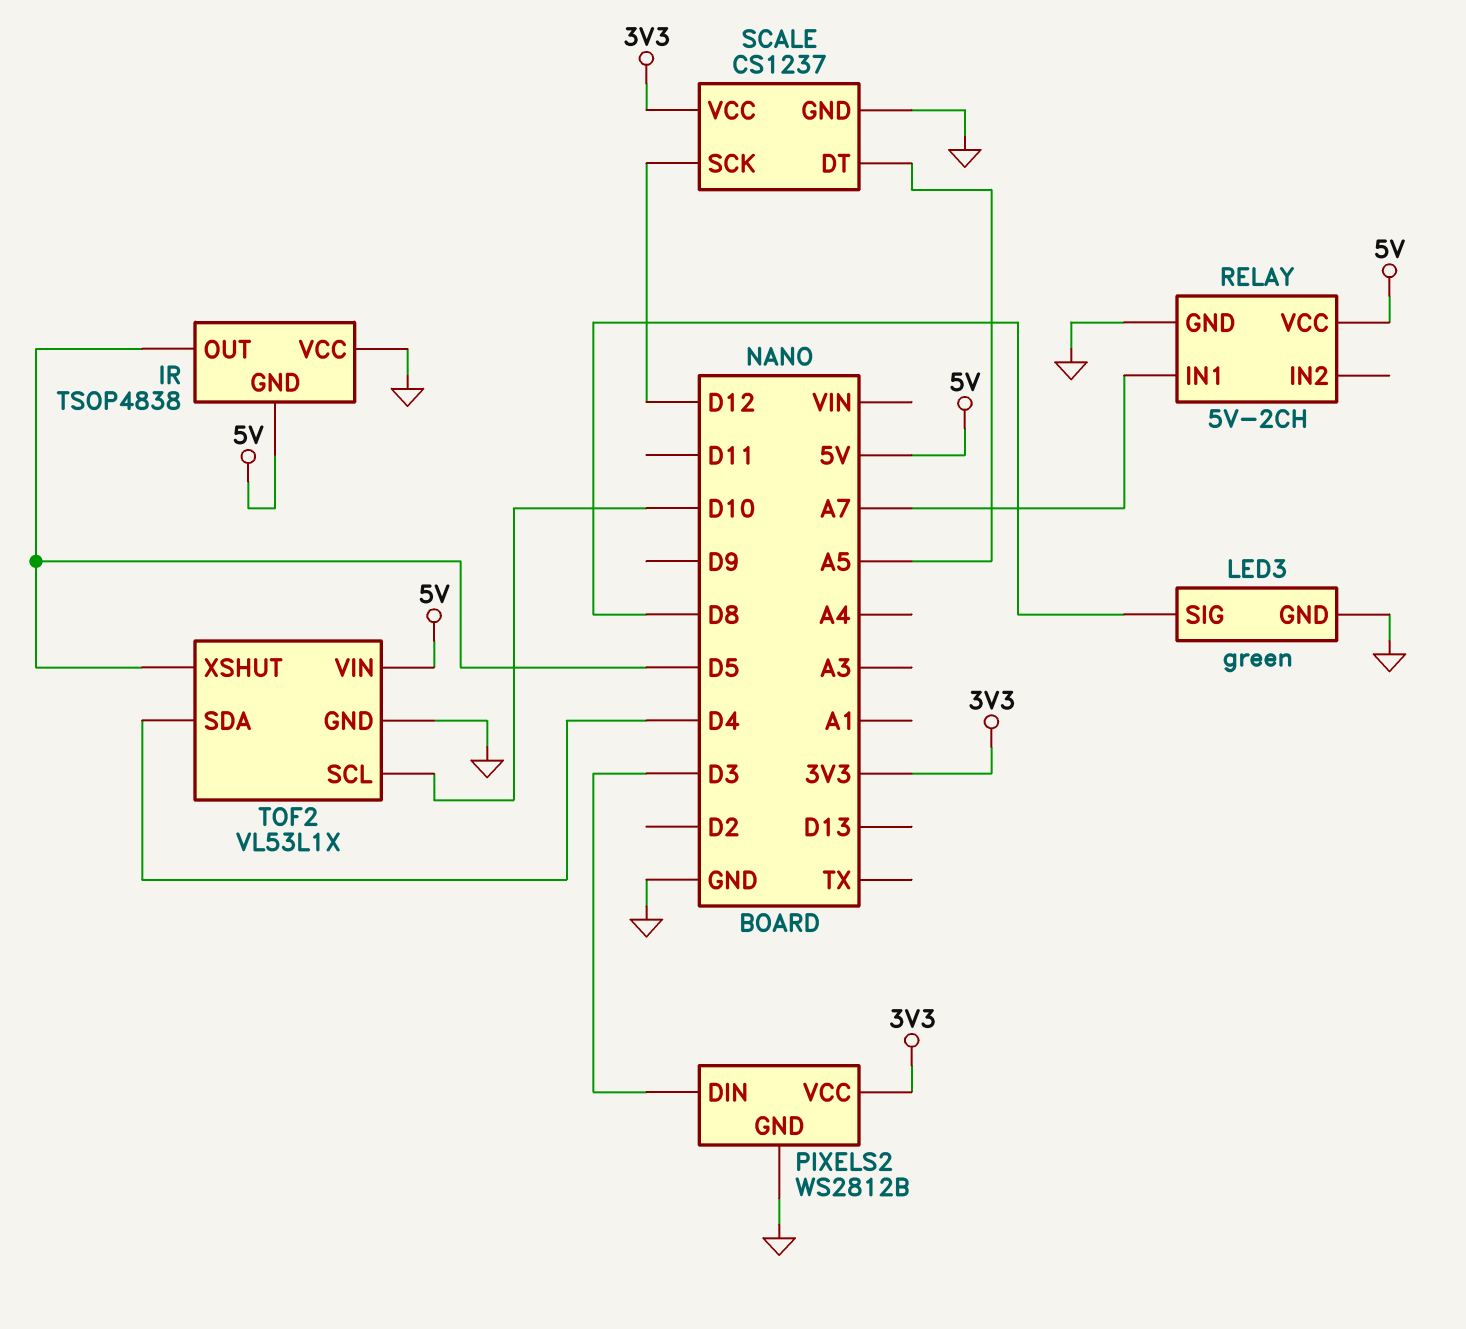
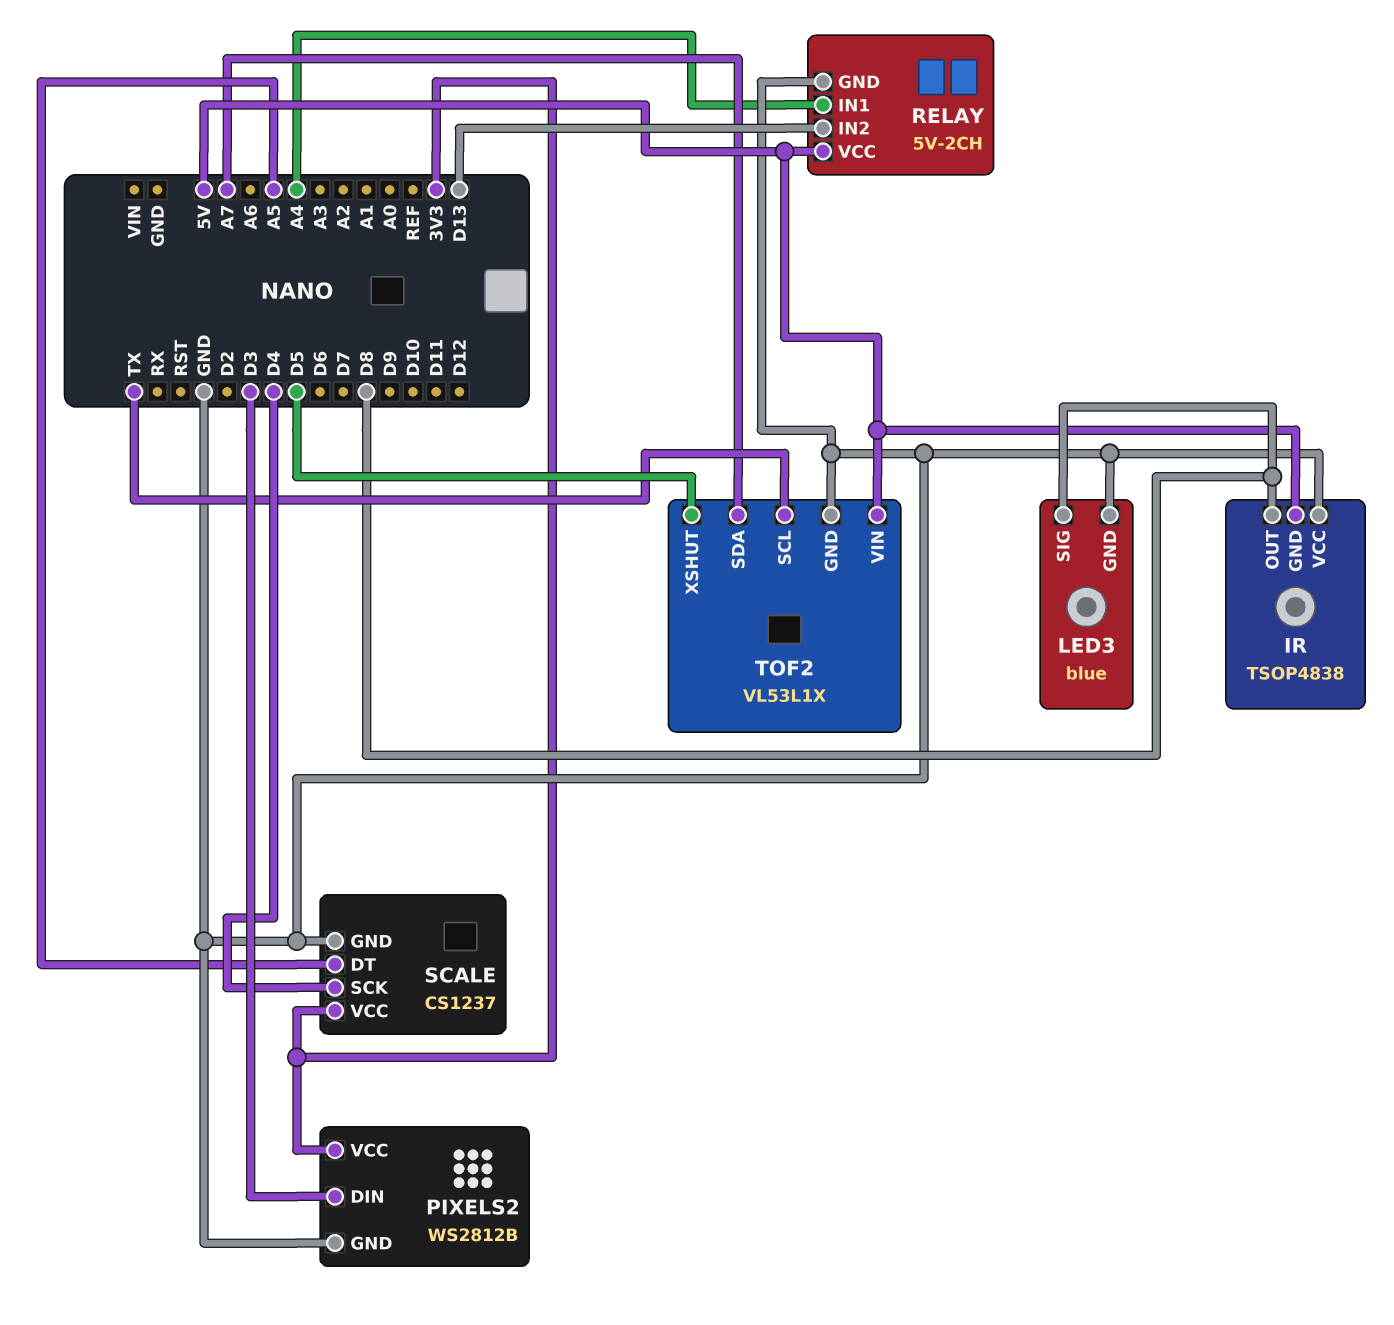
IR pin OUT: D5 -> D8
LED3: green -> blue
RELAY pin IN1: A7 -> A4
RELAY pin IN2: none -> D13
SCALE pin SCK: D12 -> D4
TOF2 pin SCL: D10 -> TX
TOF2 pin SDA: D4 -> A7

